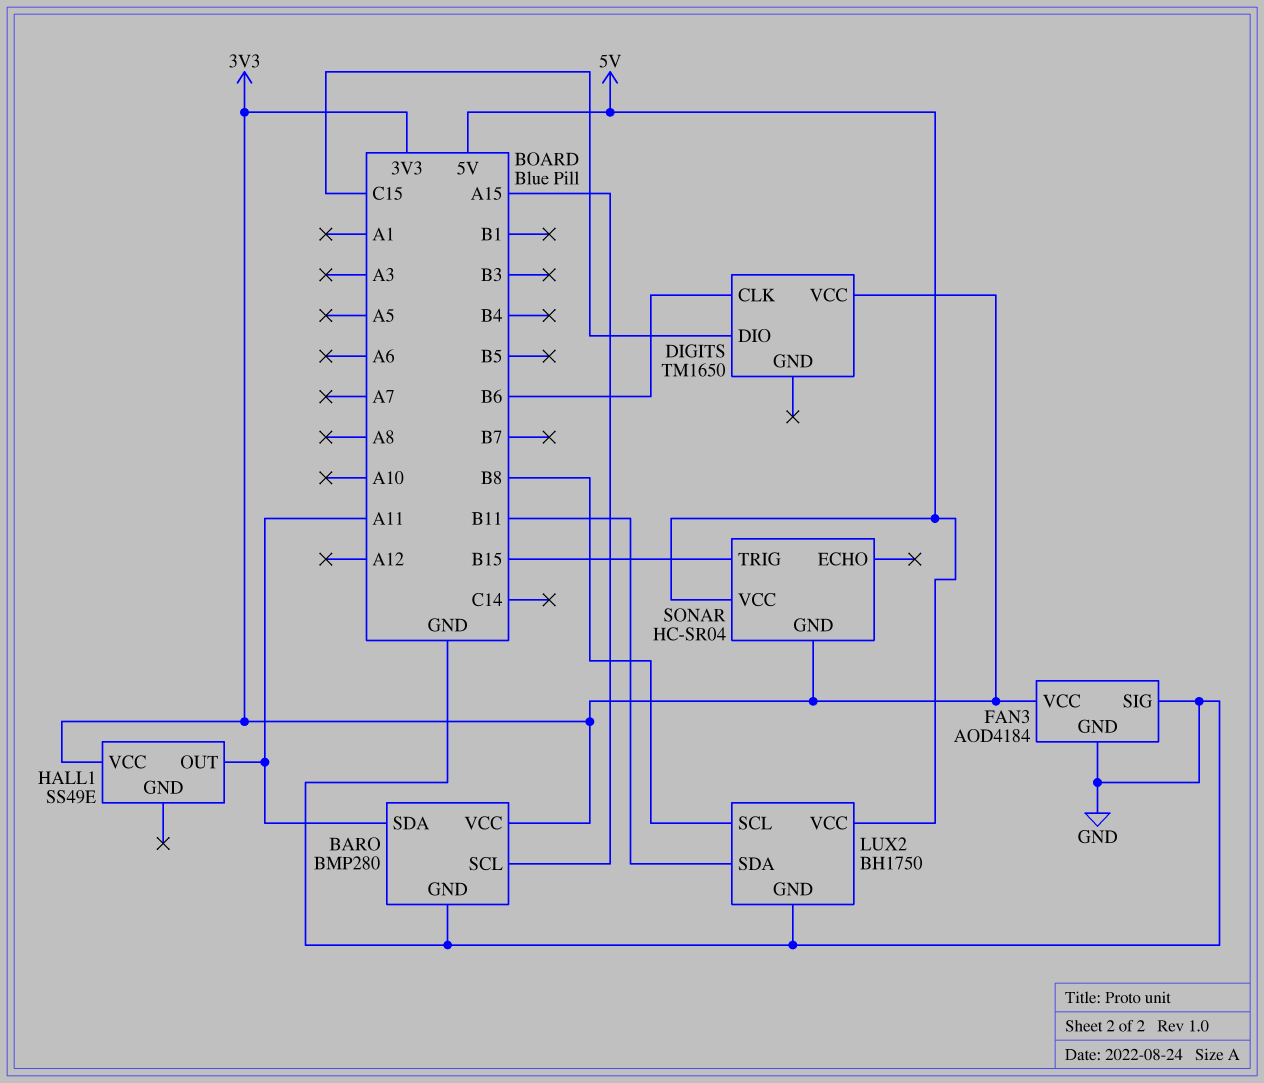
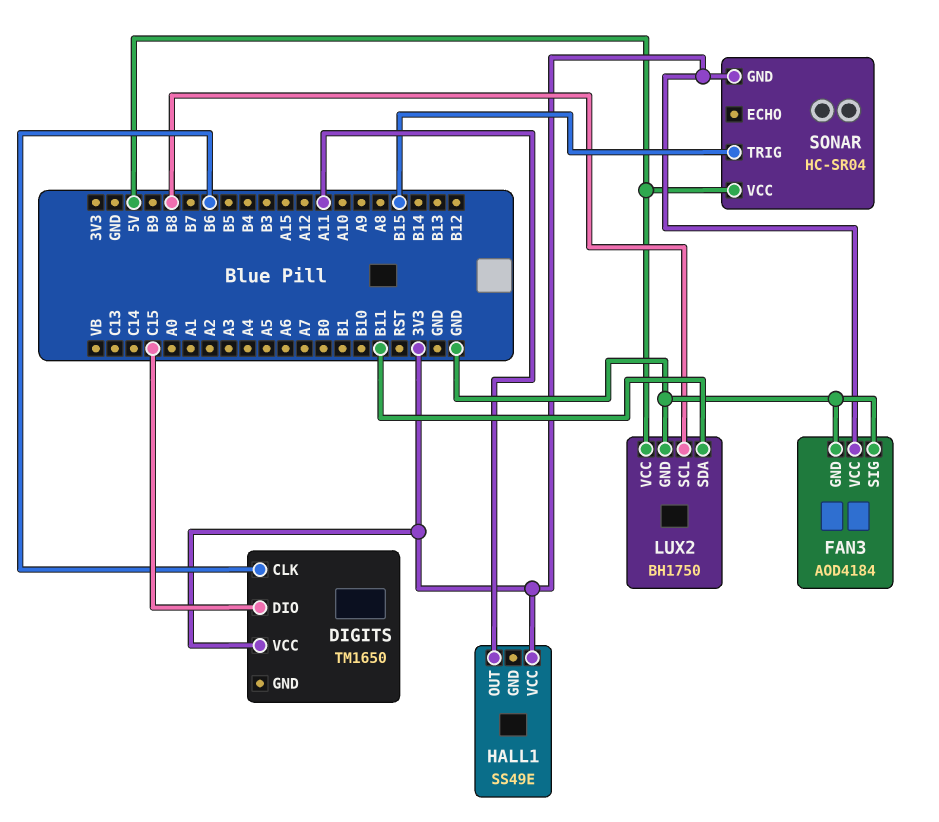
BARO: BMP280 -> none
BARO pin GND: GND -> none
BARO pin SCL: A15 -> none
BARO pin SDA: A11 -> none
BARO pin VCC: 3V3 -> none

